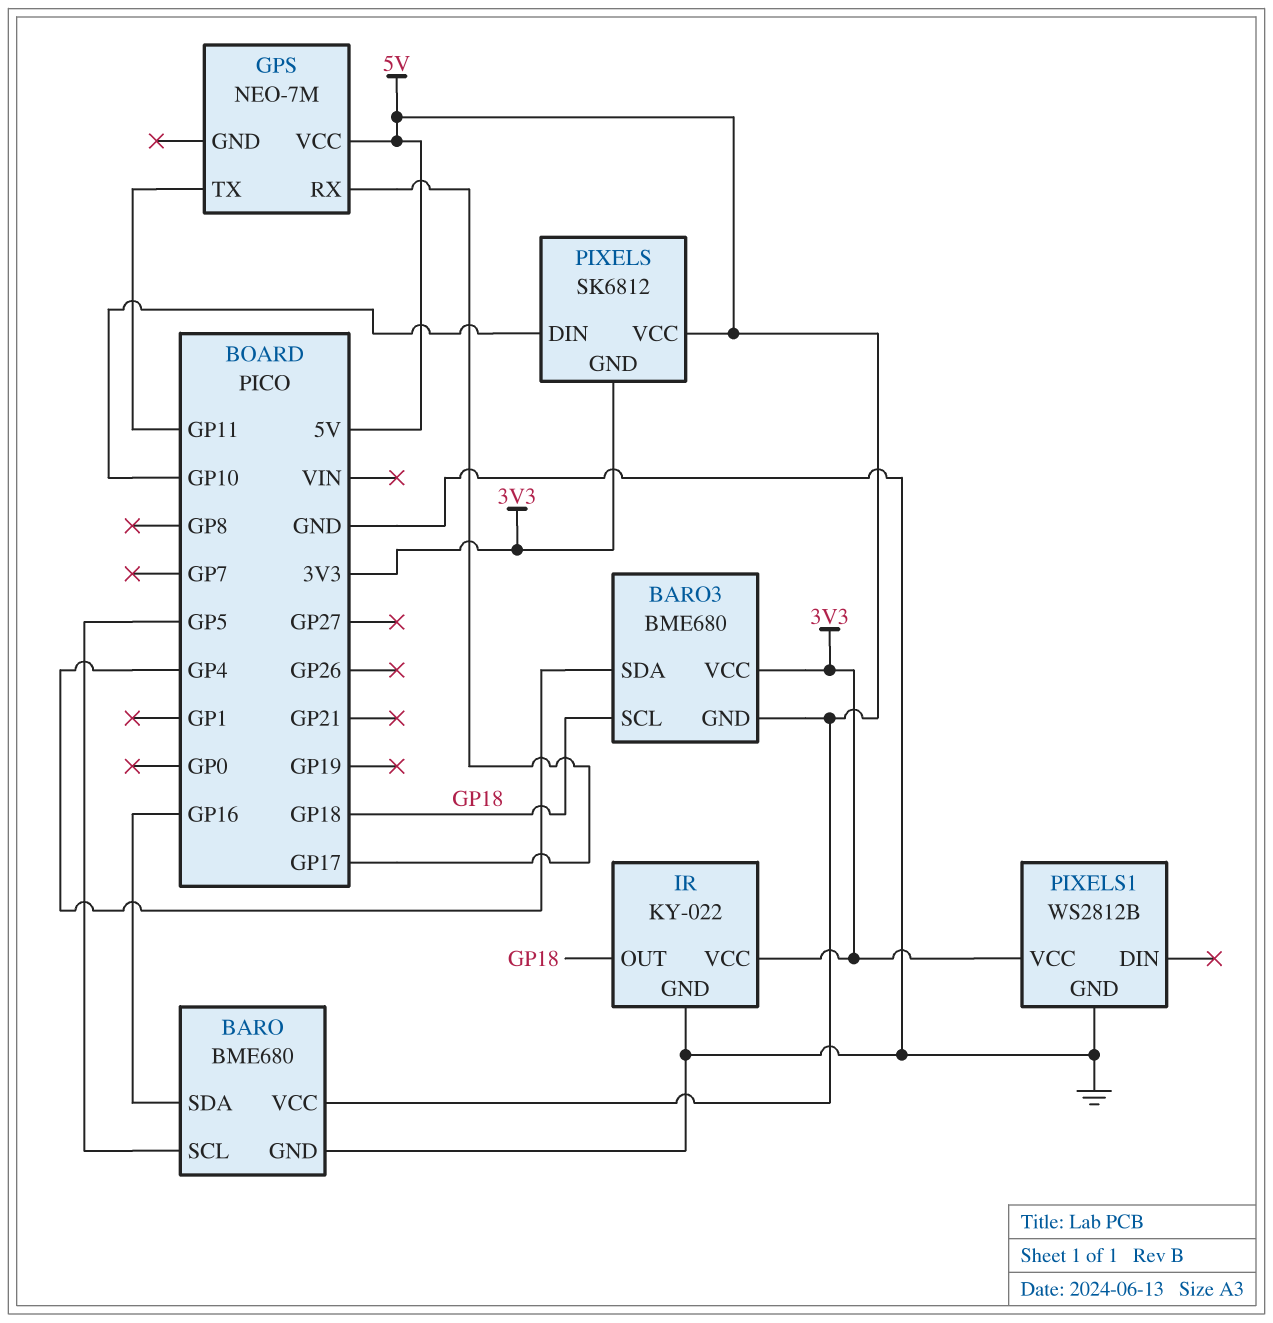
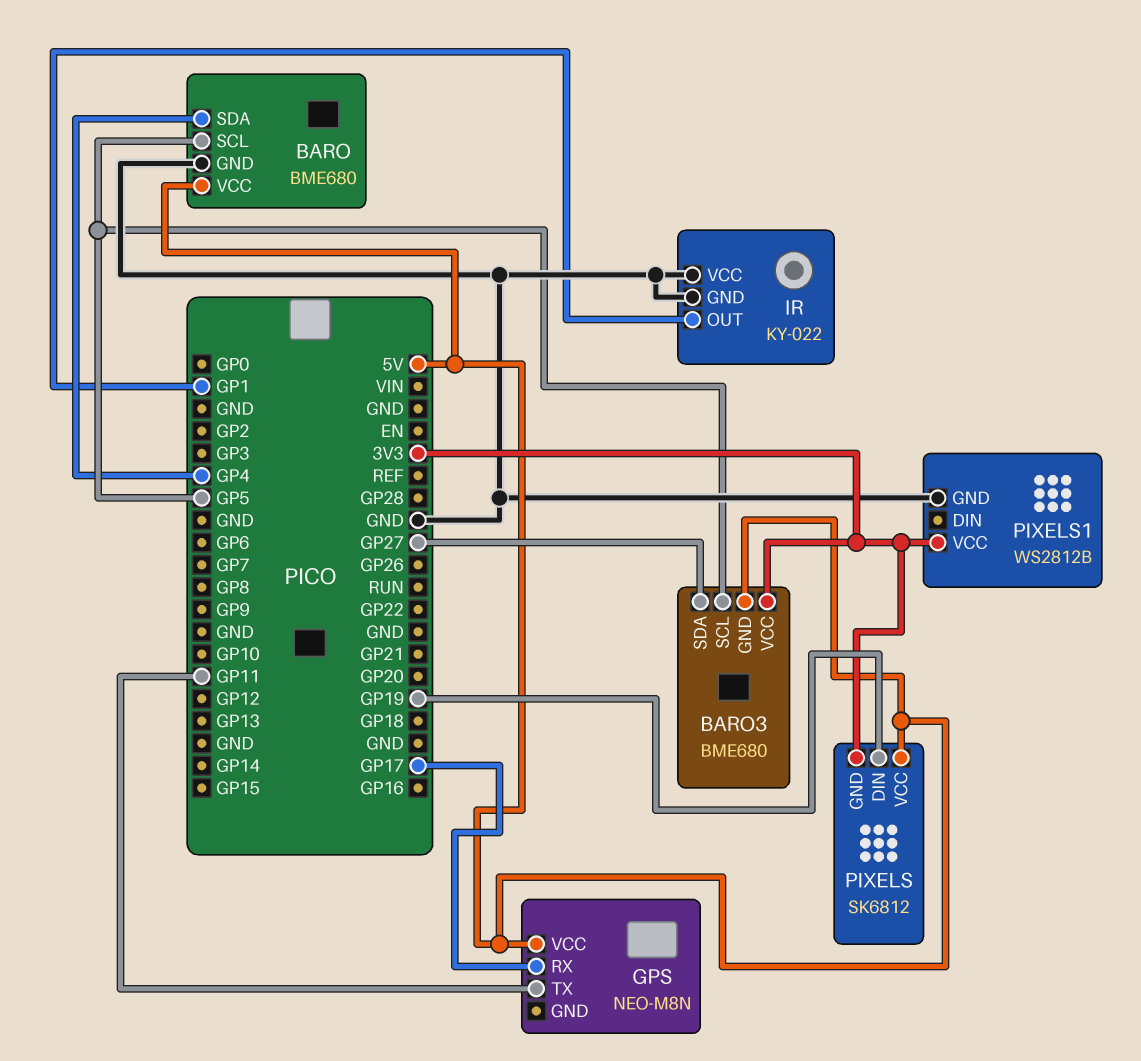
BARO pin SDA: GP16 -> GP4
BARO3 pin SCL: GP18 -> GP5
BARO3 pin SDA: GP4 -> GP27
GPS: NEO-7M -> NEO-M8N
IR pin OUT: GP18 -> GP1
IR pin VCC: 3V3 -> GND
PIXELS pin DIN: GP10 -> GP19

